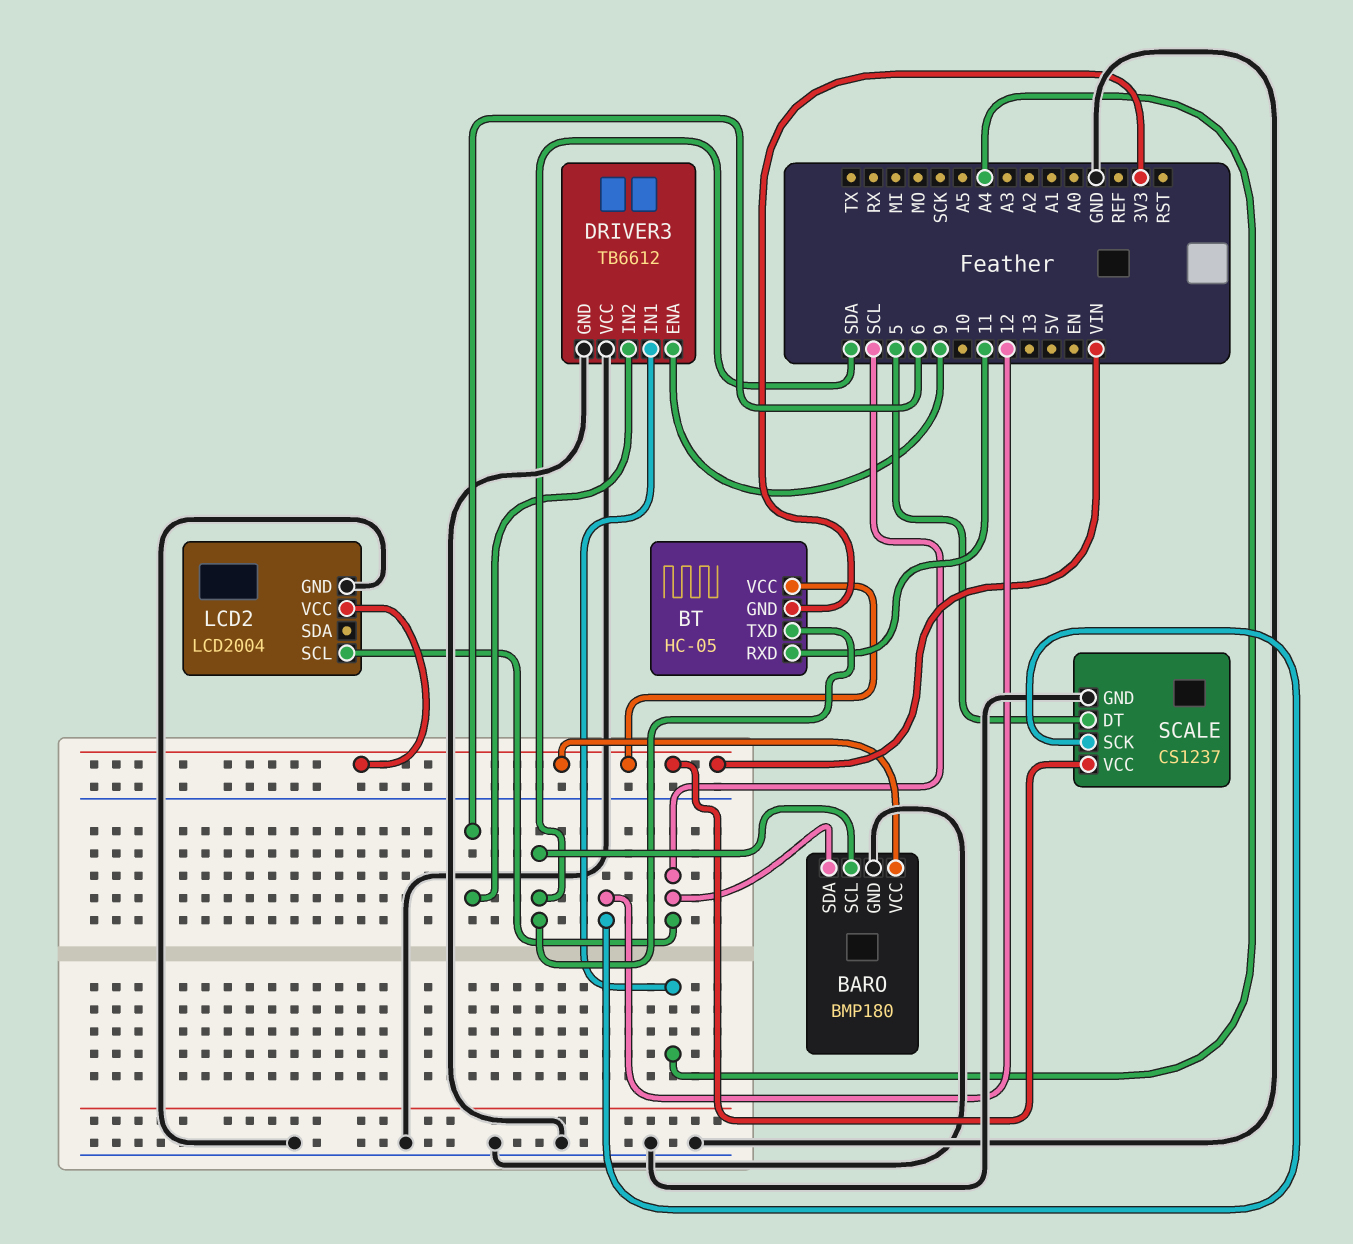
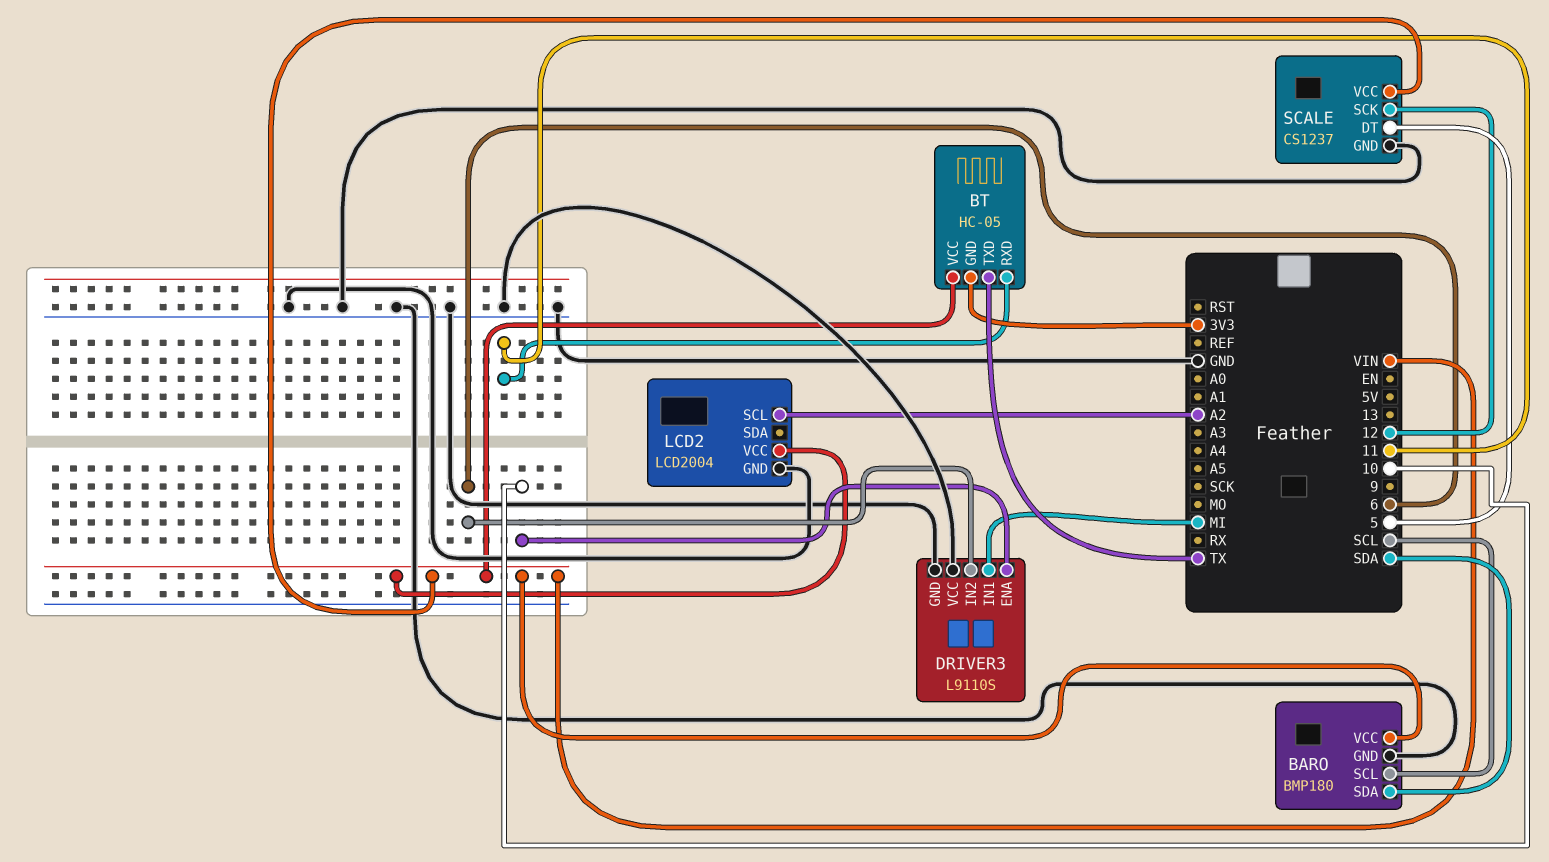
BARO pin SCL: SDA -> SCL
BARO pin SDA: SCL -> SDA
BT pin TXD: SDA -> TX
DRIVER3: TB6612 -> L9110S
DRIVER3 pin ENA: 9 -> 10
DRIVER3 pin IN1: A4 -> MI
LCD2 pin SCL: SCL -> A2

